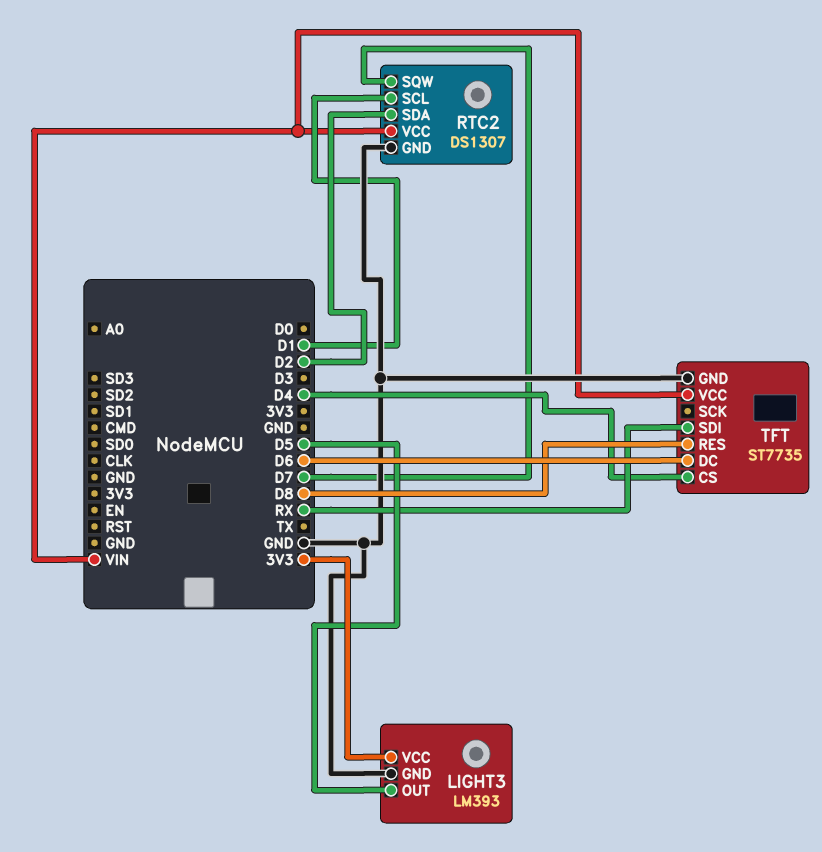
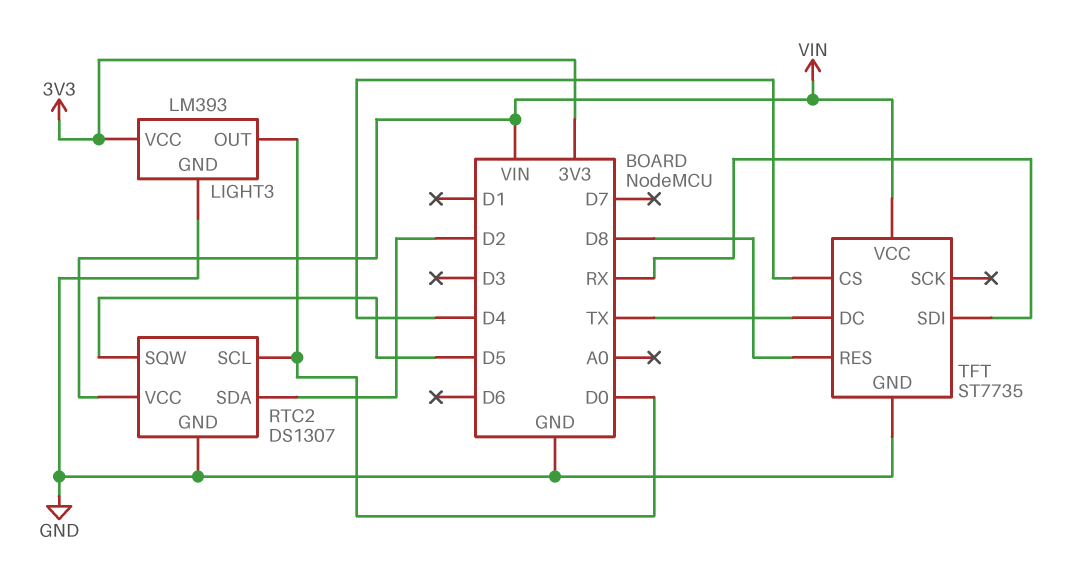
LIGHT3 pin OUT: D5 -> D0
RTC2 pin SCL: D1 -> D0
RTC2 pin SQW: D7 -> D5
TFT pin DC: D6 -> TX

